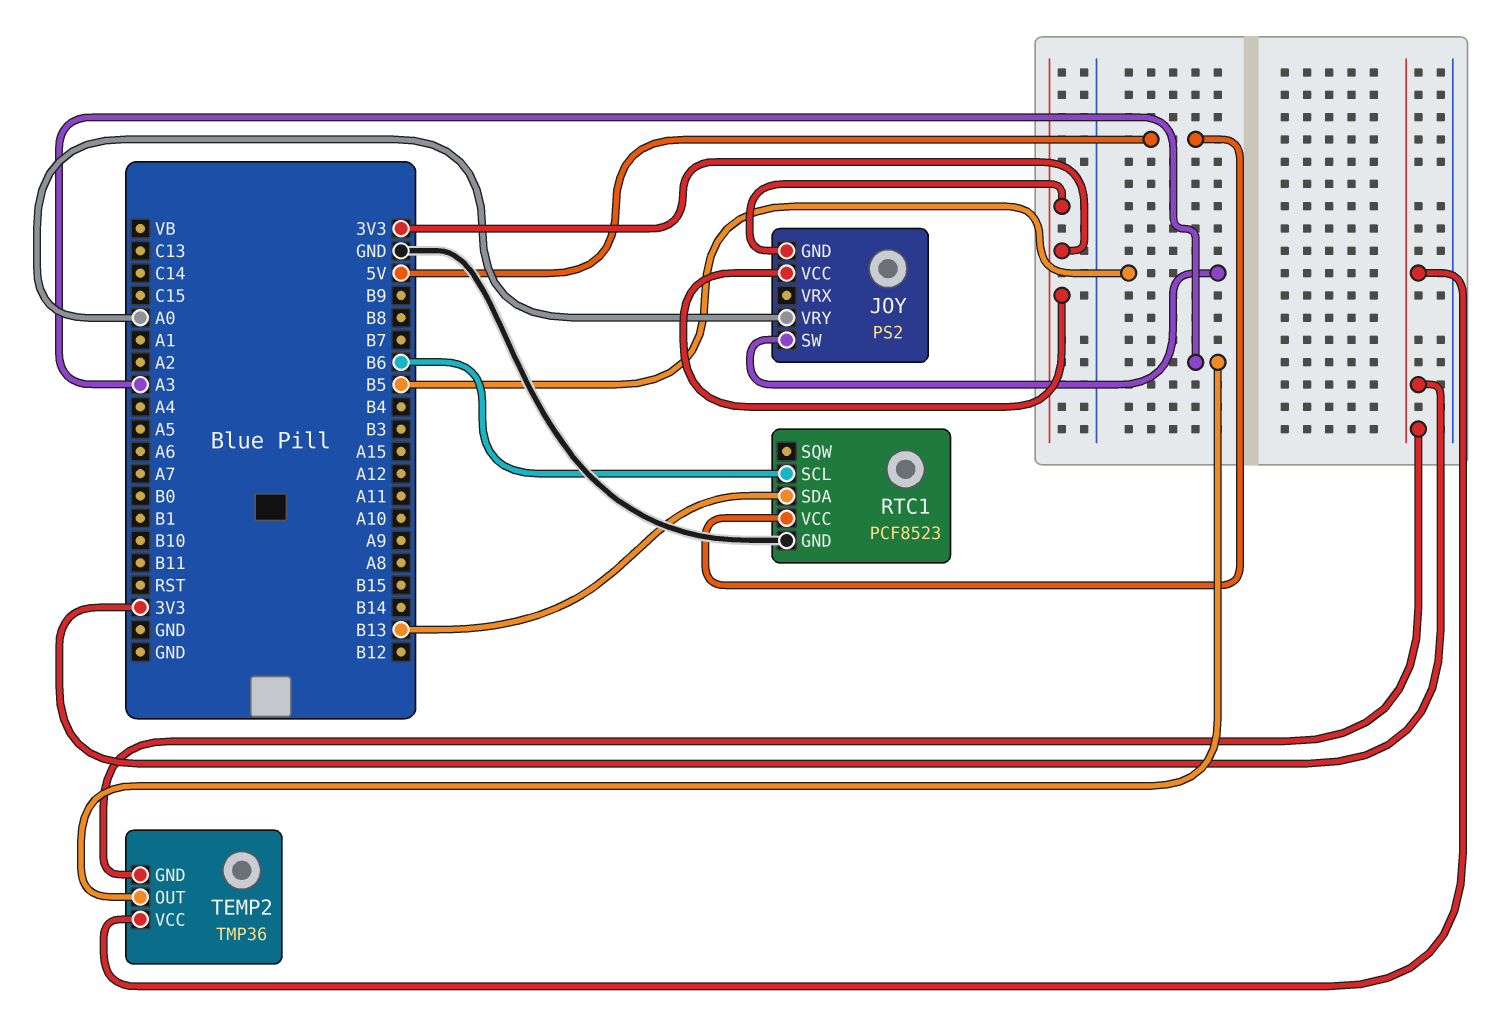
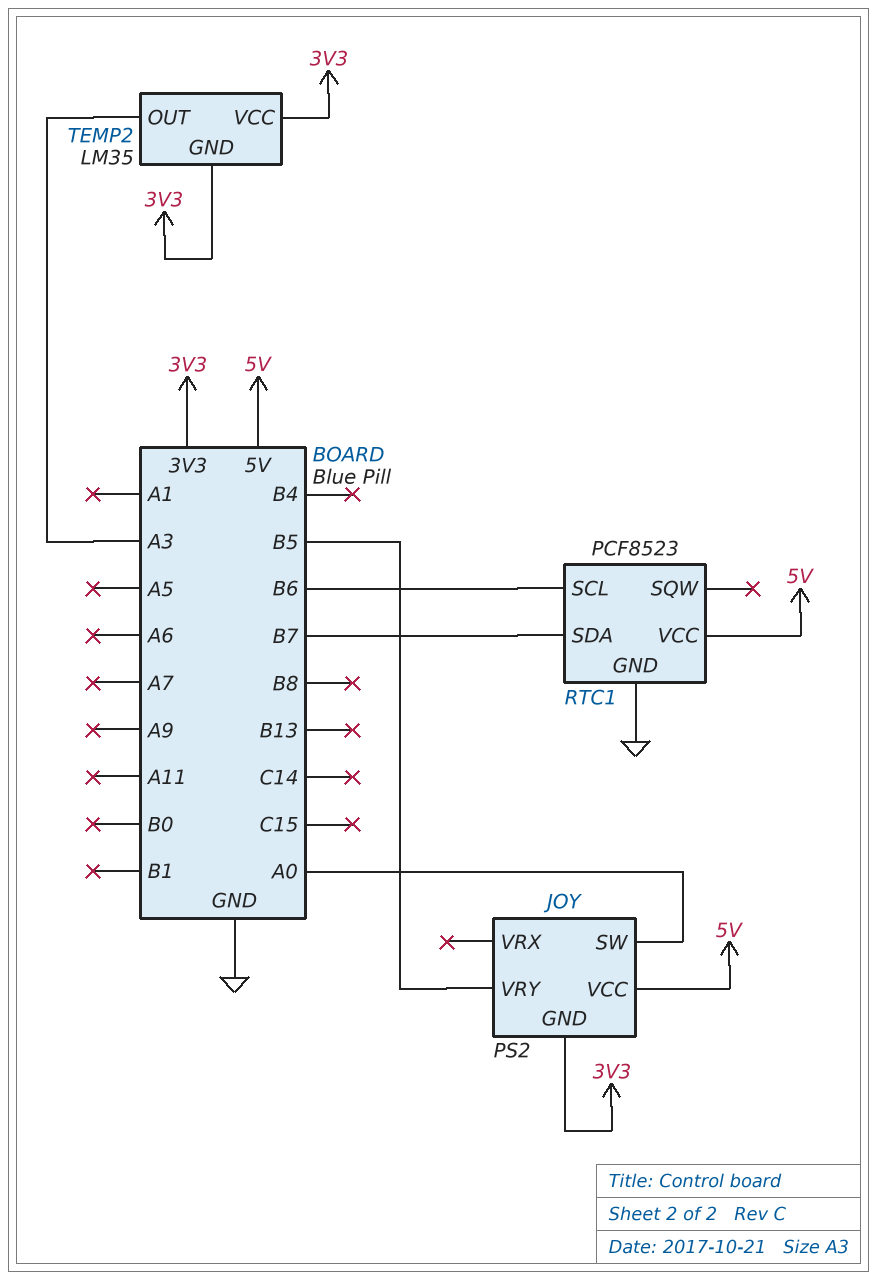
JOY pin SW: B5 -> A0
JOY pin VCC: 3V3 -> 5V
JOY pin VRY: A0 -> B5
RTC1 pin SDA: B13 -> B7
TEMP2: TMP36 -> LM35

